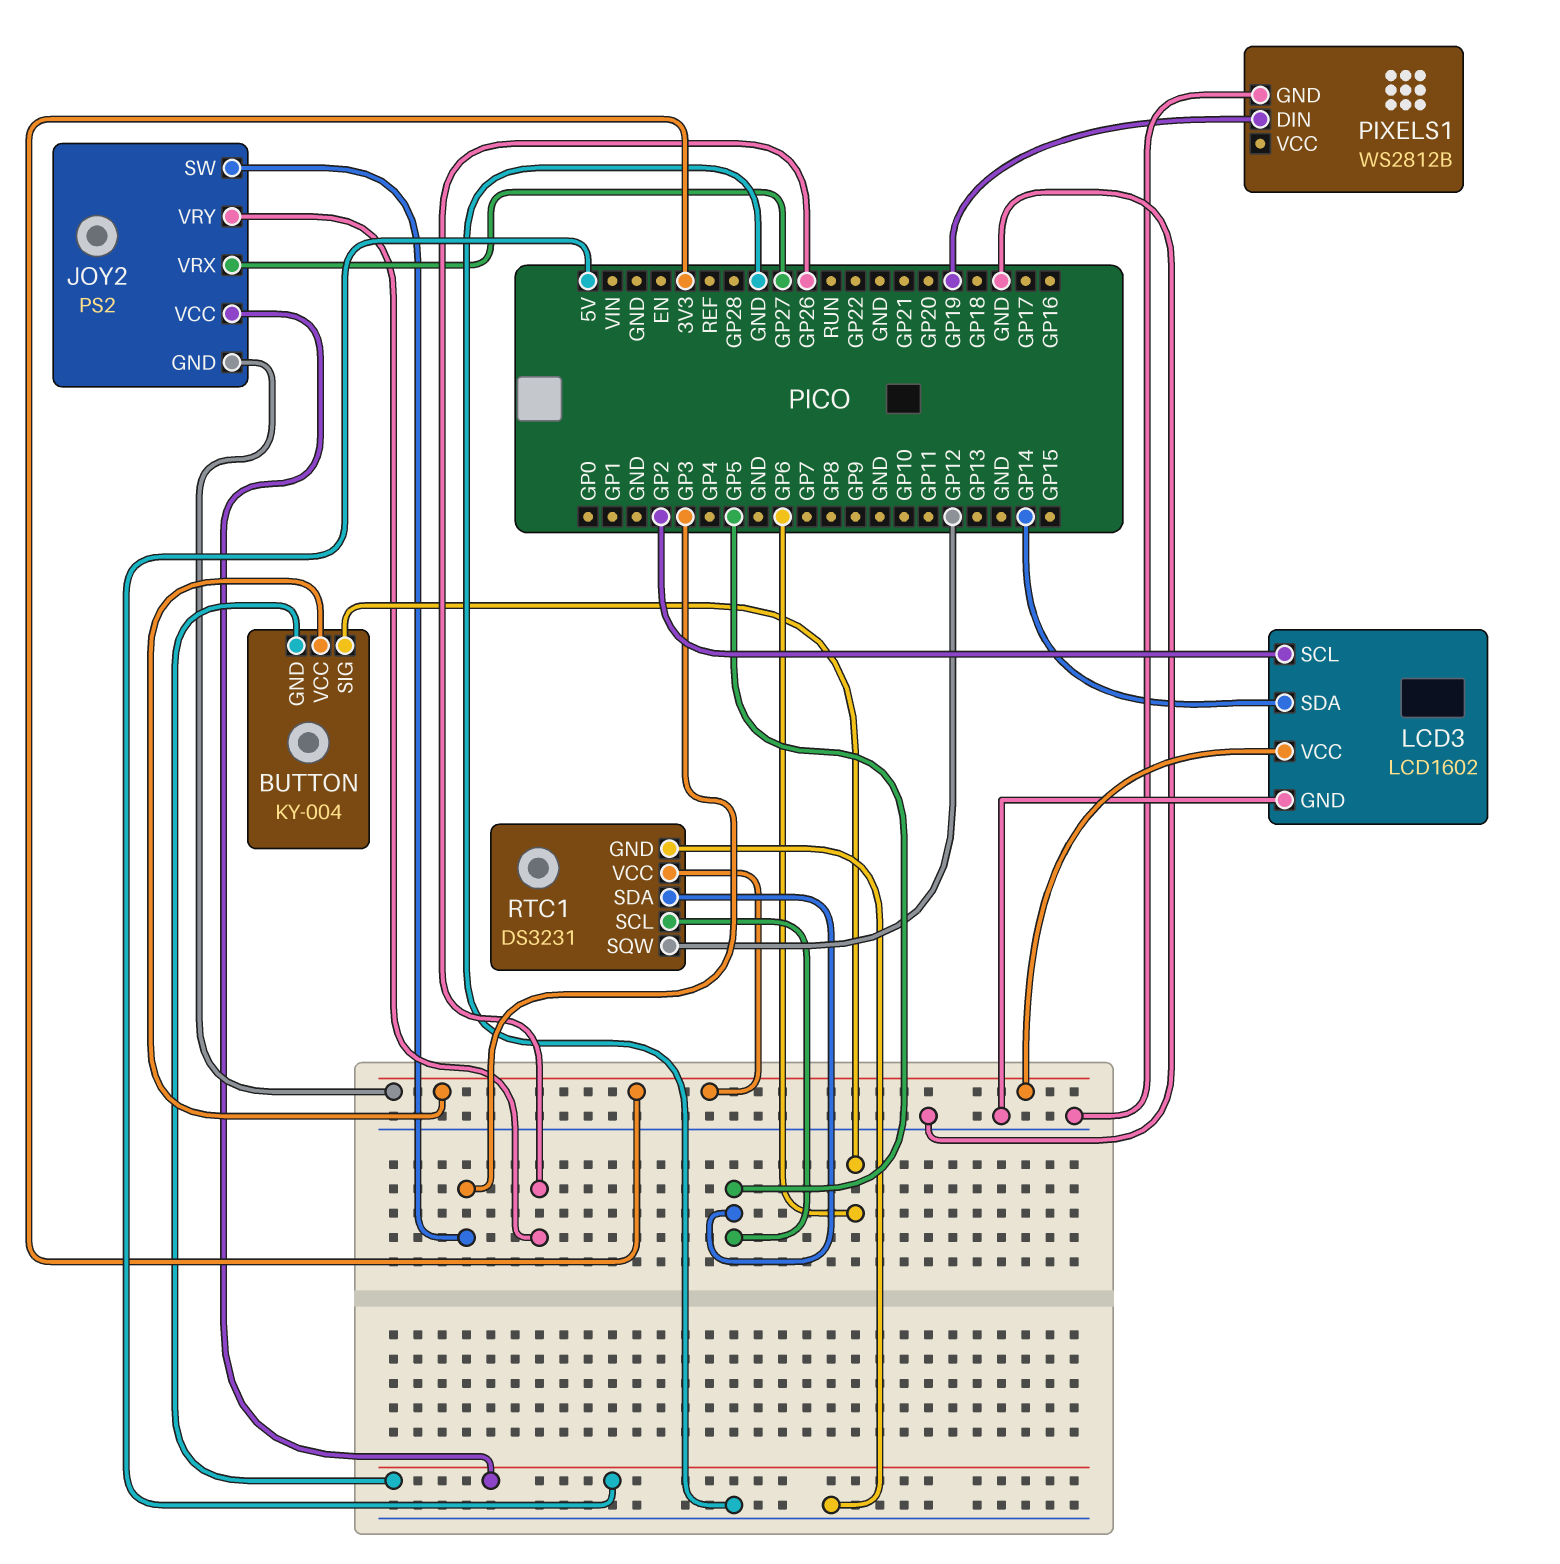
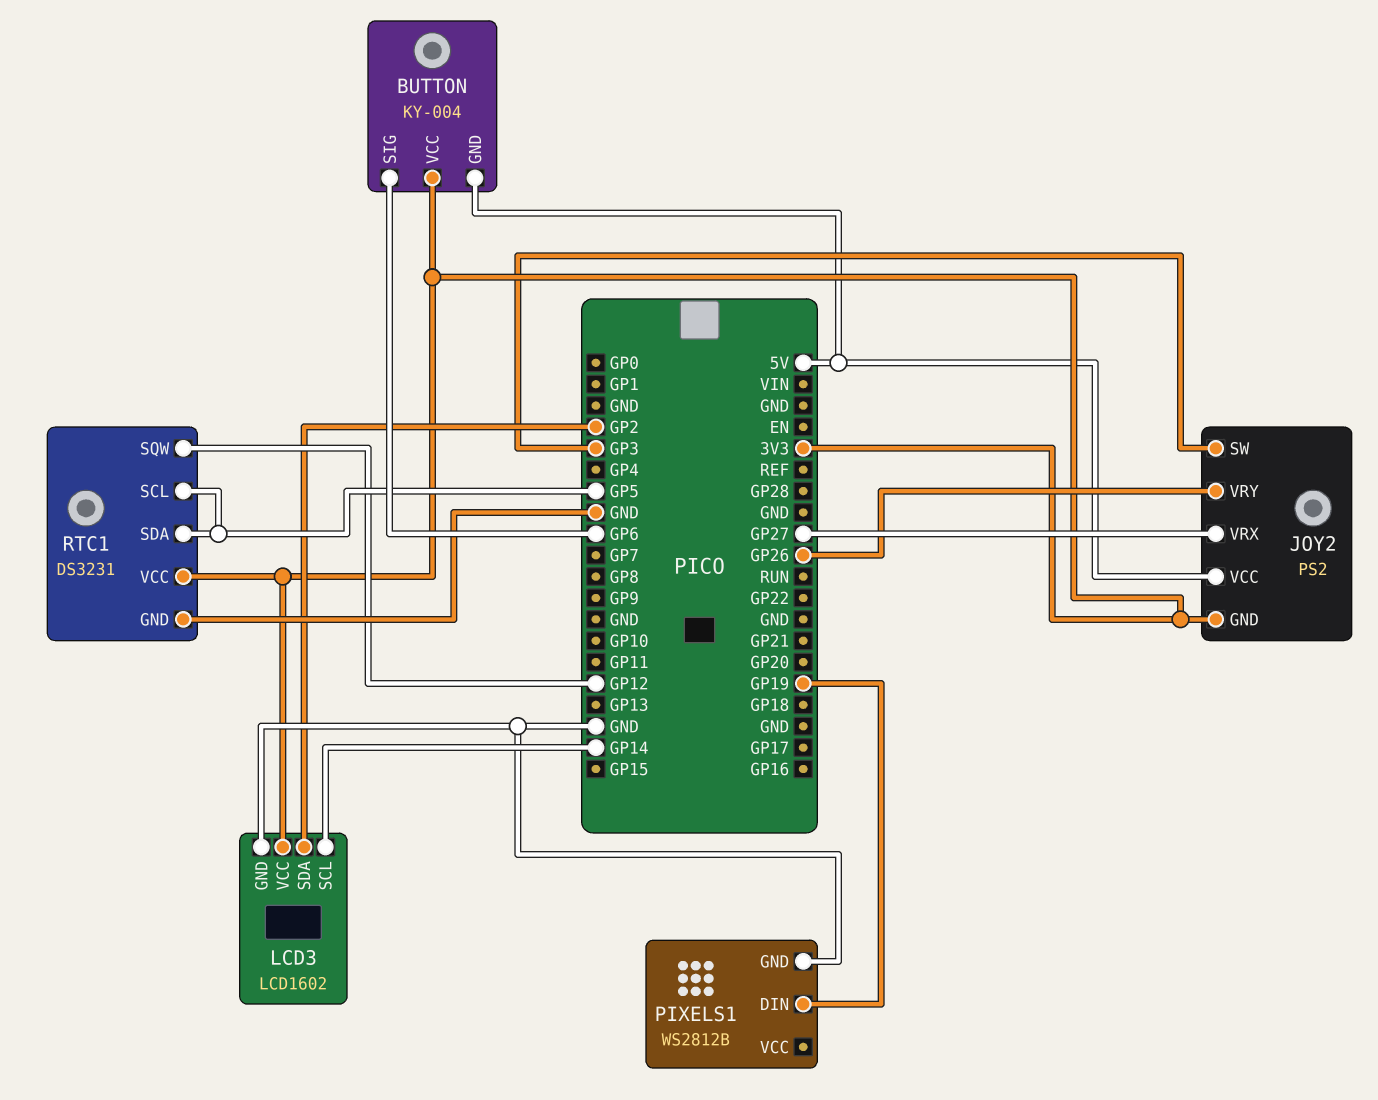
LCD3 pin SCL: GP2 -> GP14
LCD3 pin SDA: GP14 -> GP2

